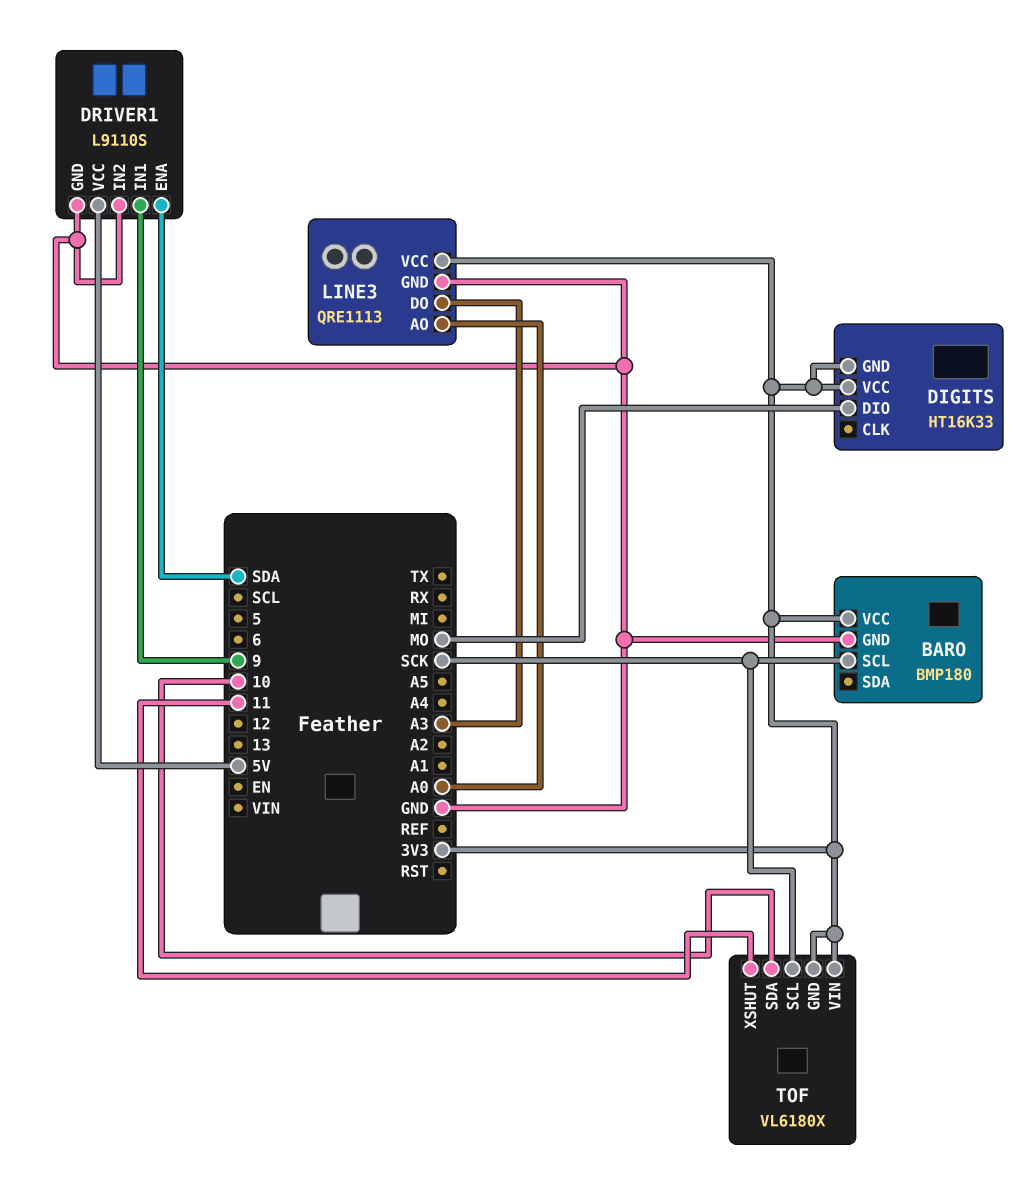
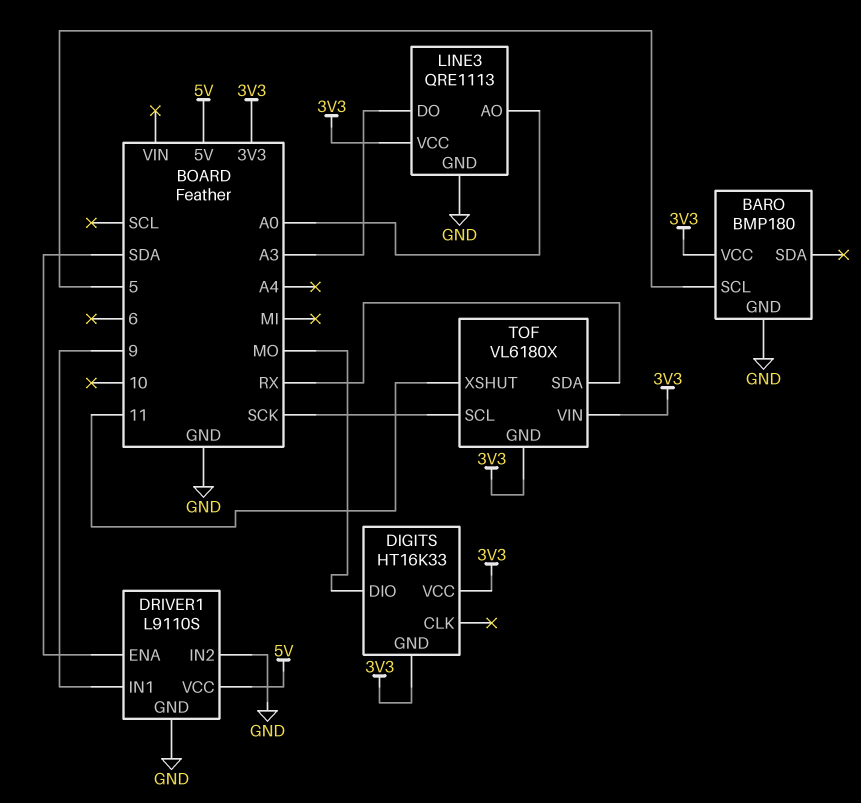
BARO pin SCL: SCK -> 5
TOF pin SDA: 10 -> RX

